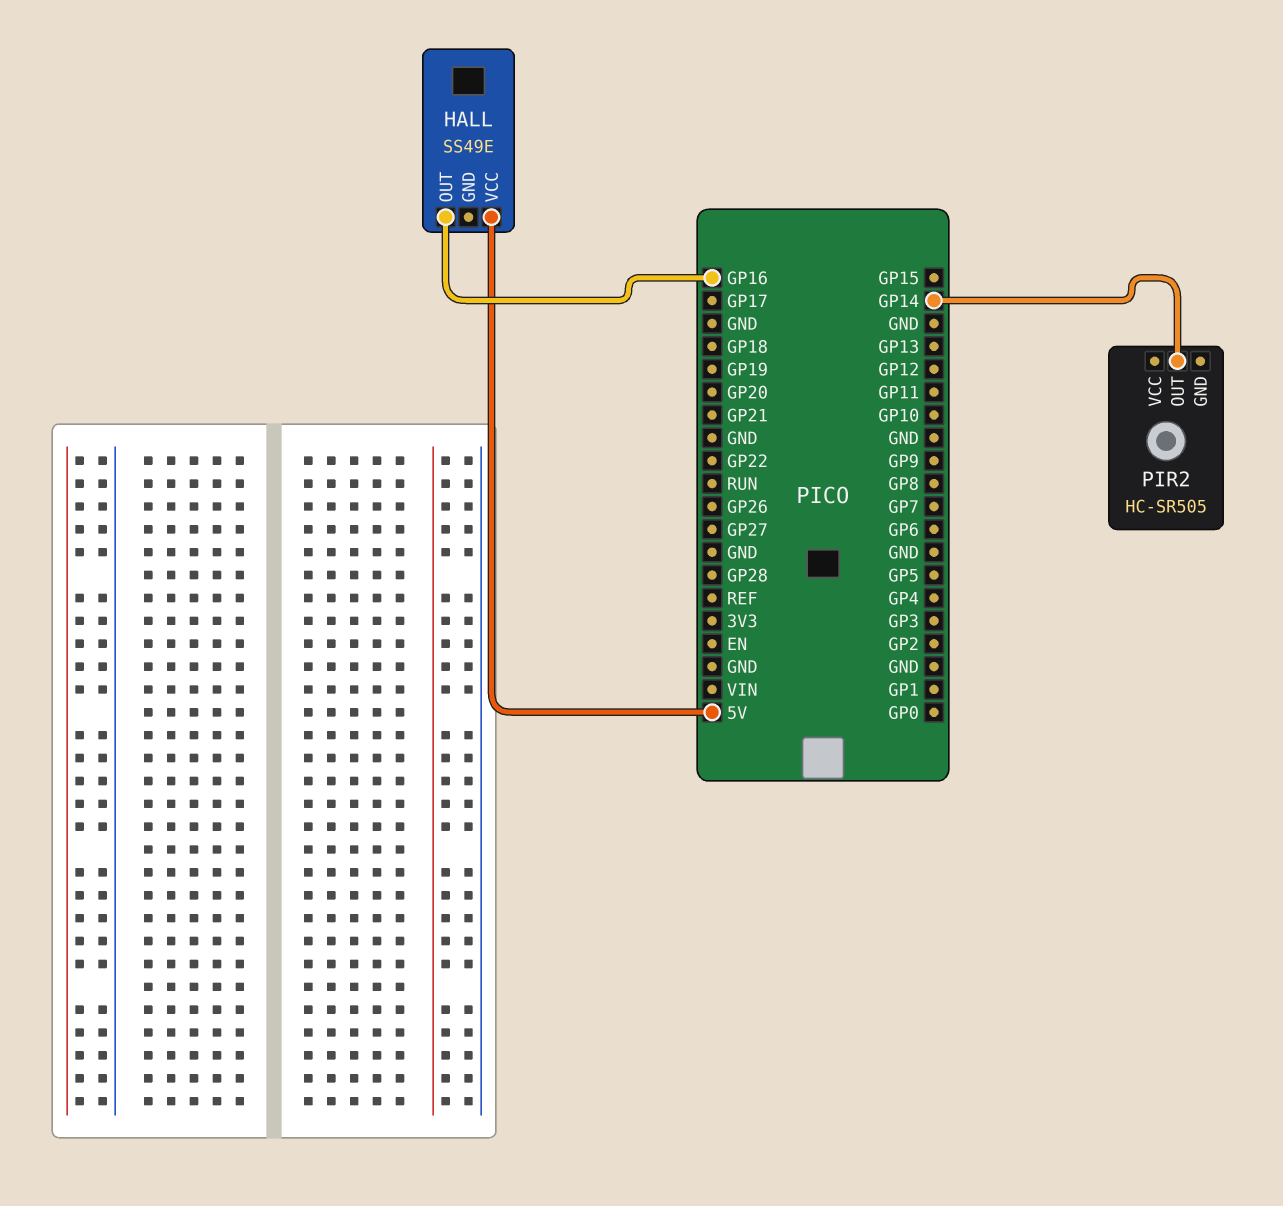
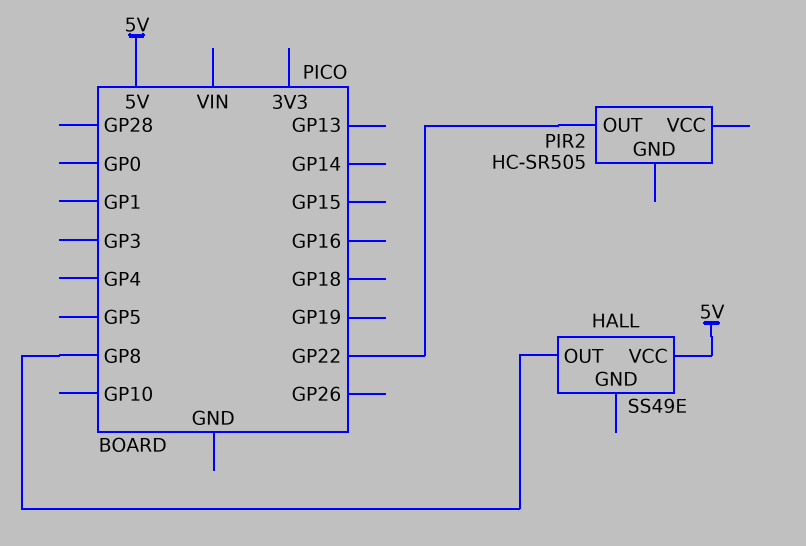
HALL pin OUT: GP16 -> GP8
PIR2 pin OUT: GP14 -> GP22

